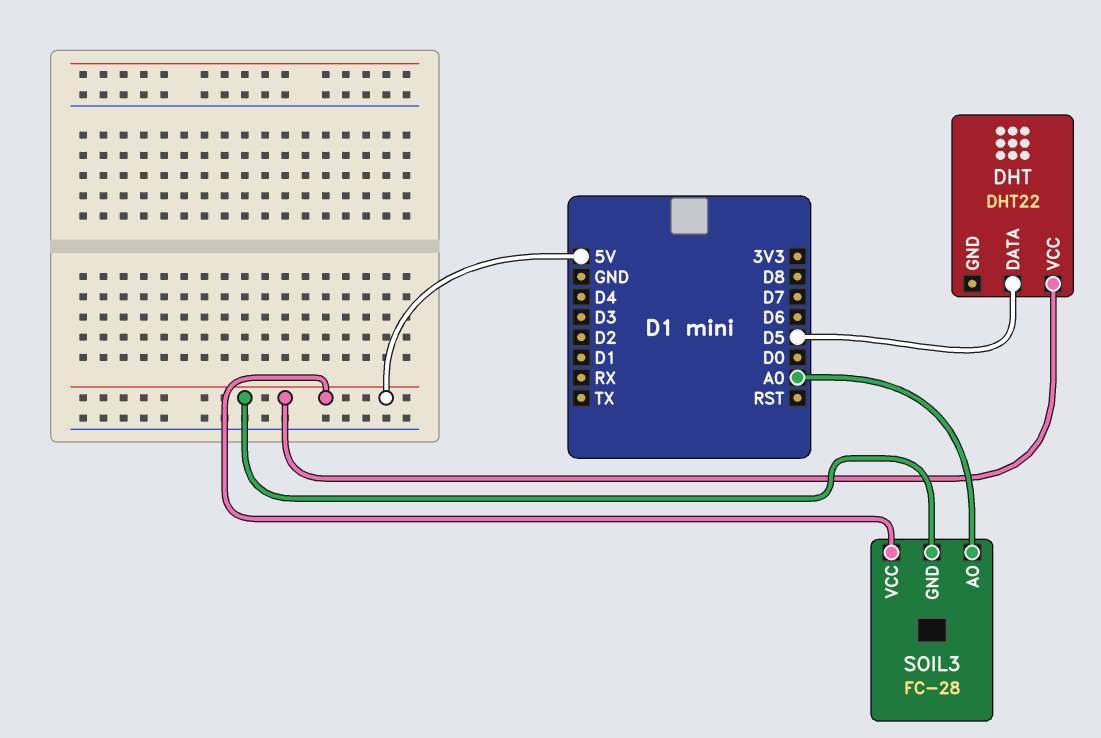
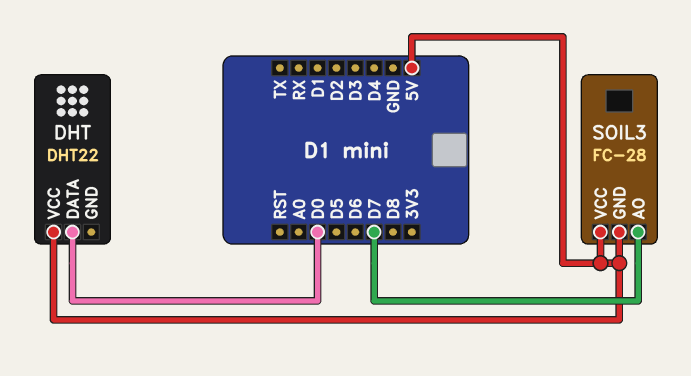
DHT pin DATA: D5 -> D0
SOIL3 pin AO: A0 -> D7

